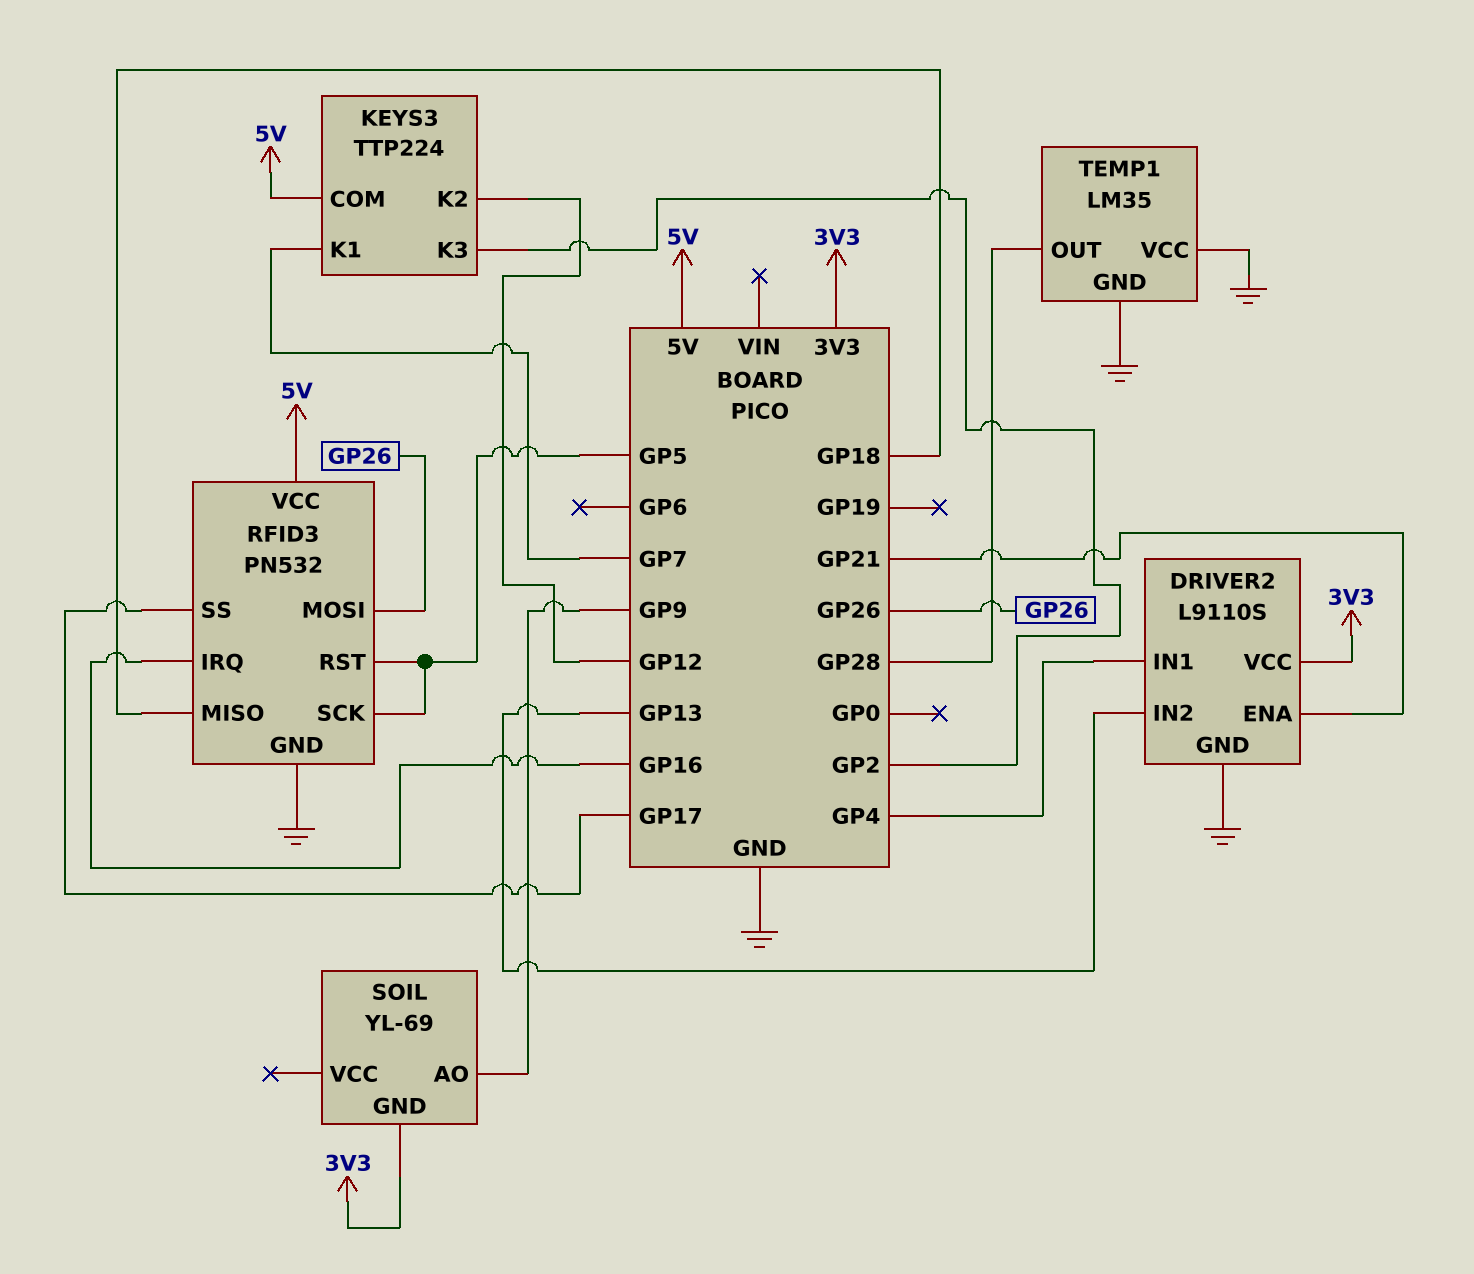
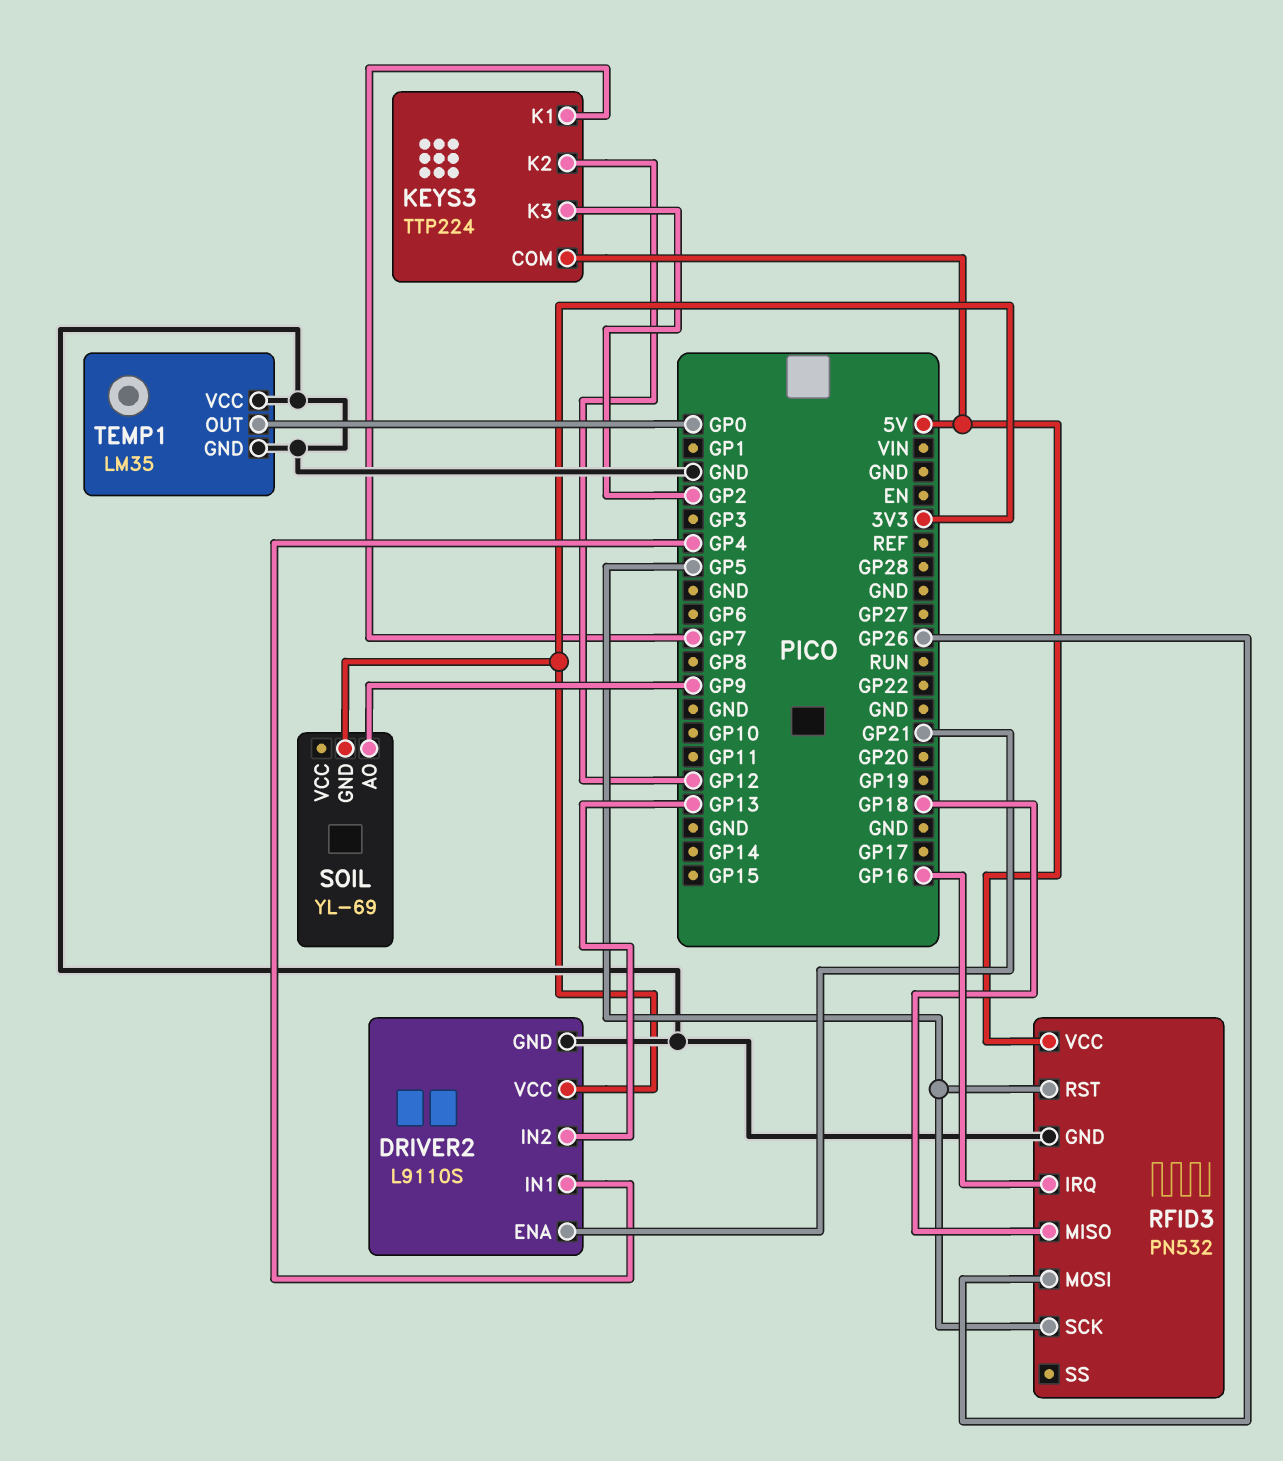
RFID3 pin SS: GP17 -> none
TEMP1 pin OUT: GP28 -> GP0

